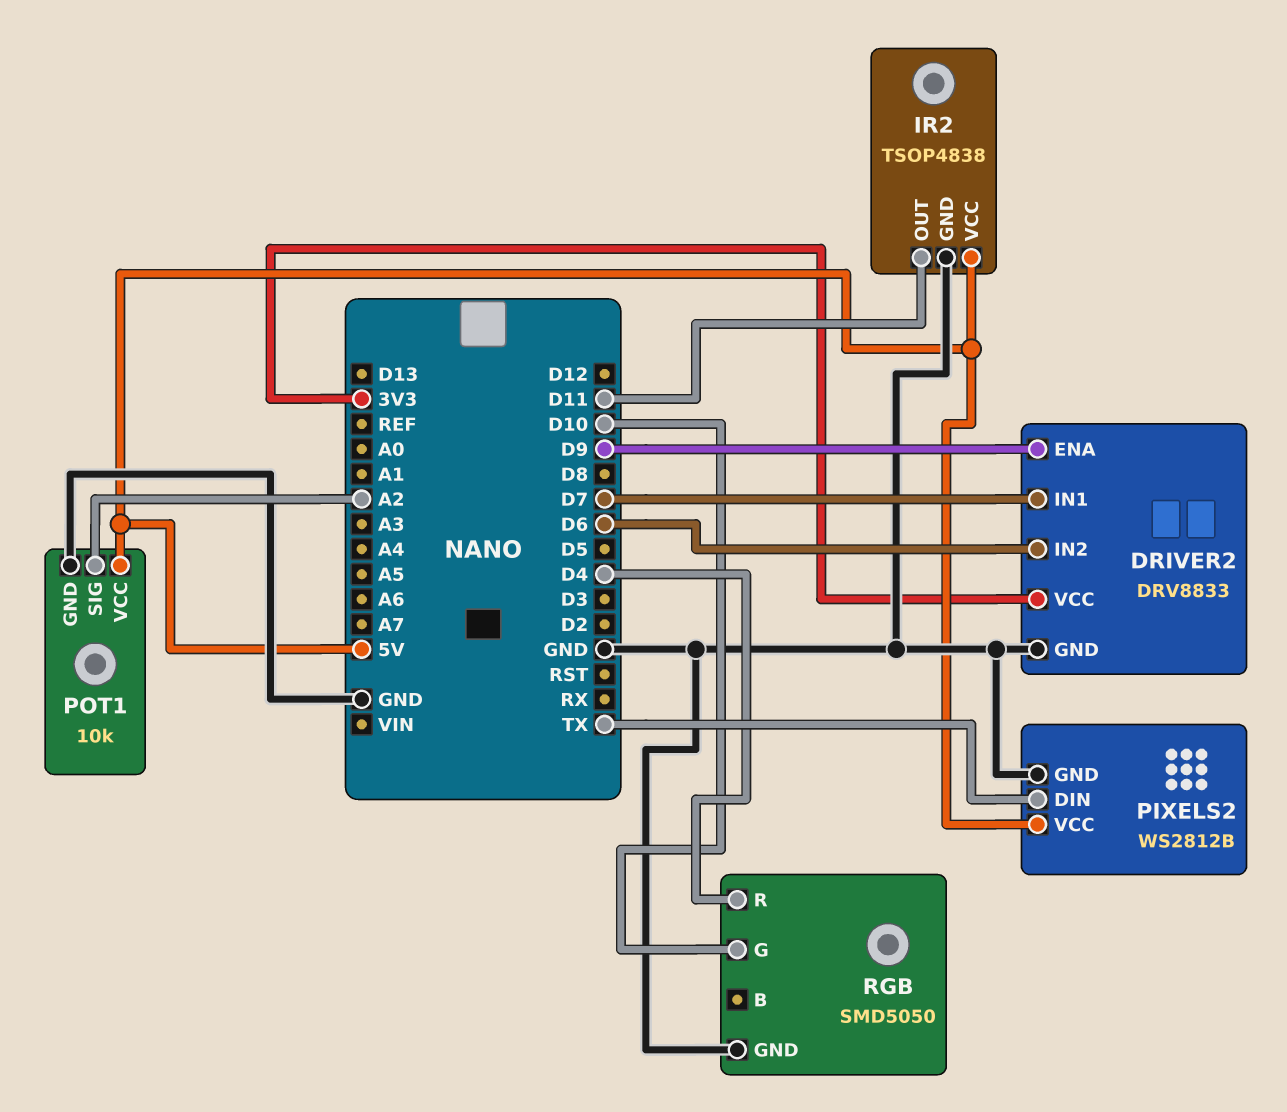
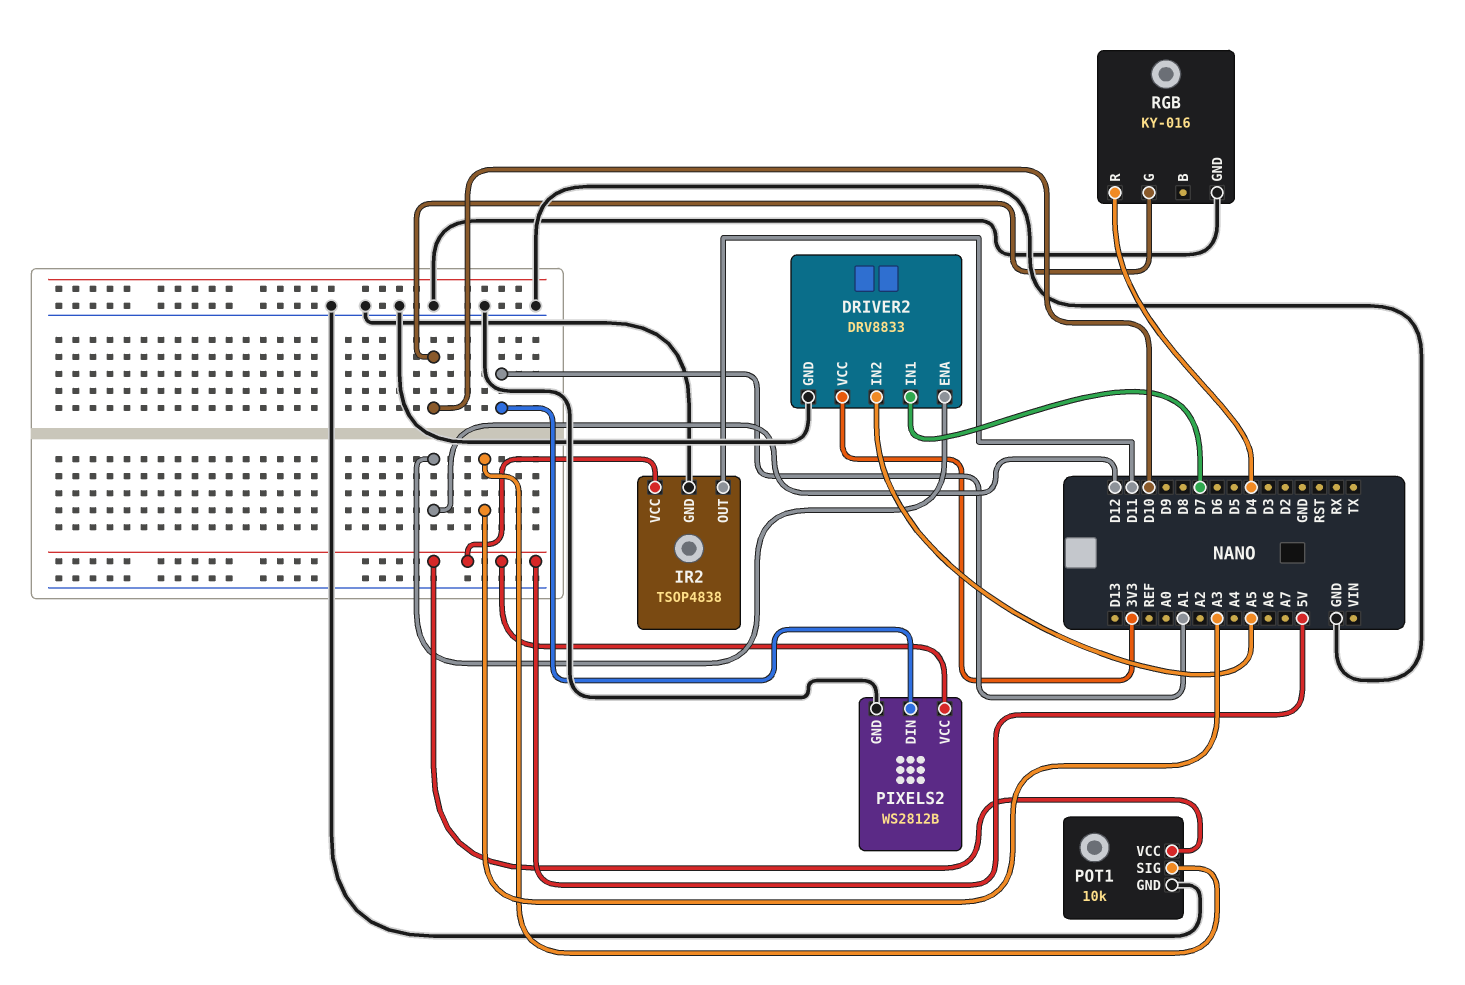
DRIVER2 pin ENA: D9 -> D12
DRIVER2 pin IN2: D6 -> A5
PIXELS2 pin DIN: TX -> A1
POT1 pin SIG: A2 -> A3
RGB: SMD5050 -> KY-016

